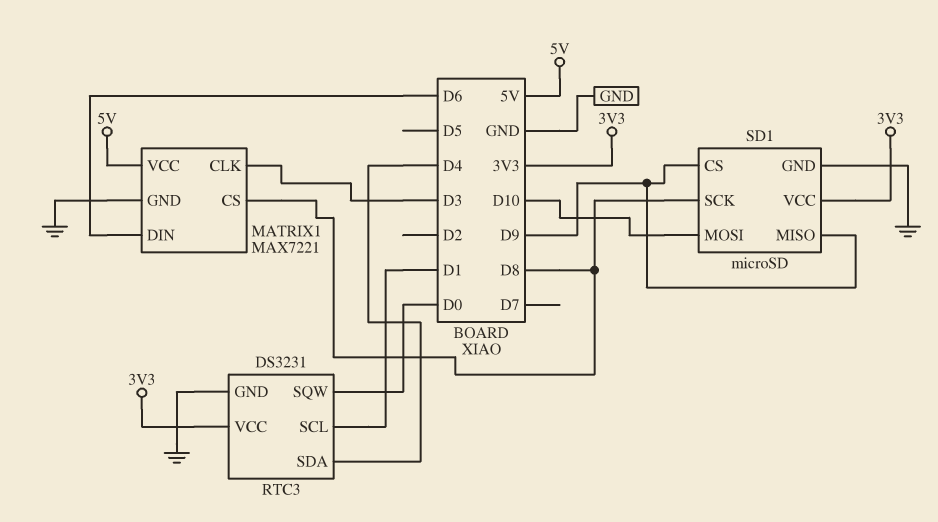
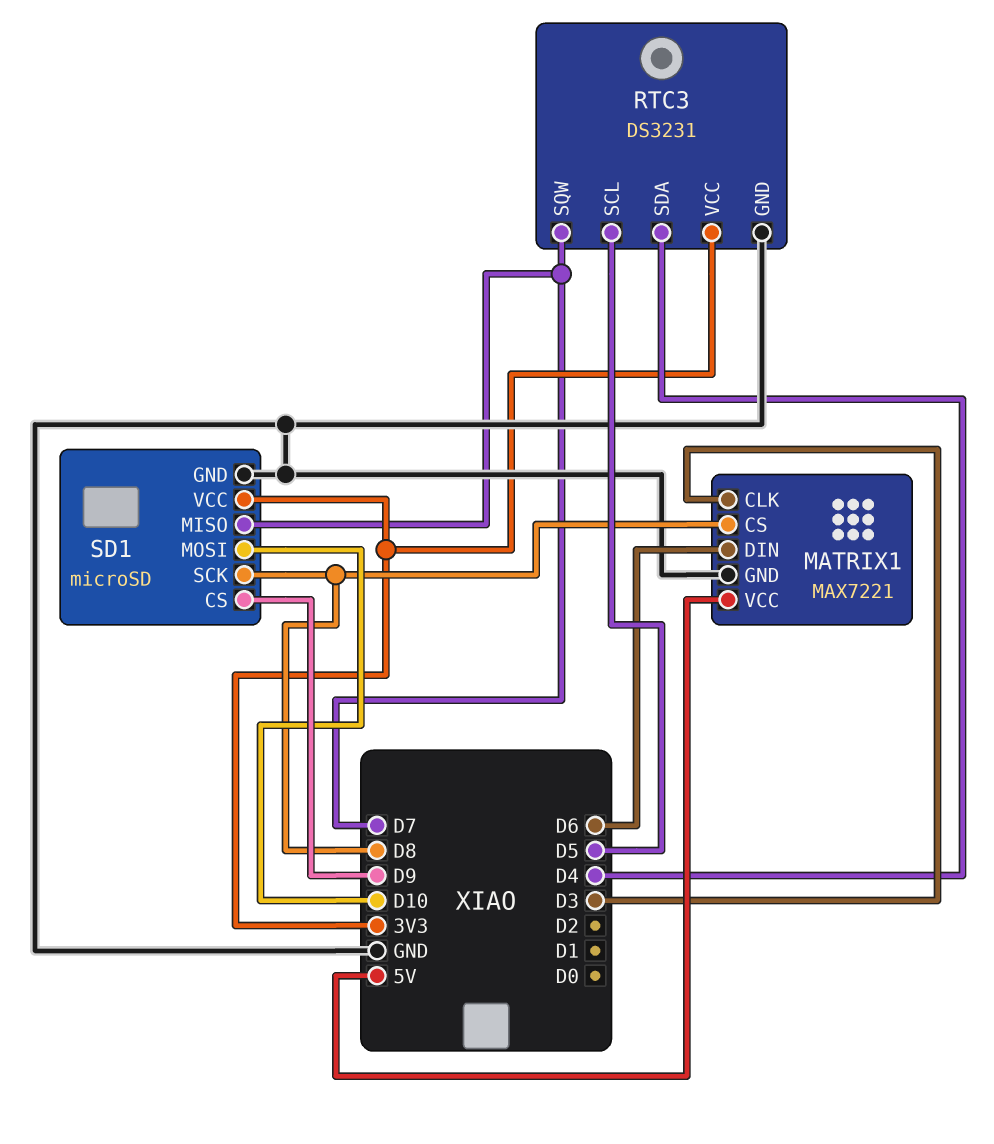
RTC3 pin SCL: D1 -> D5
RTC3 pin SQW: D0 -> D7
SD1 pin MISO: D9 -> D7

